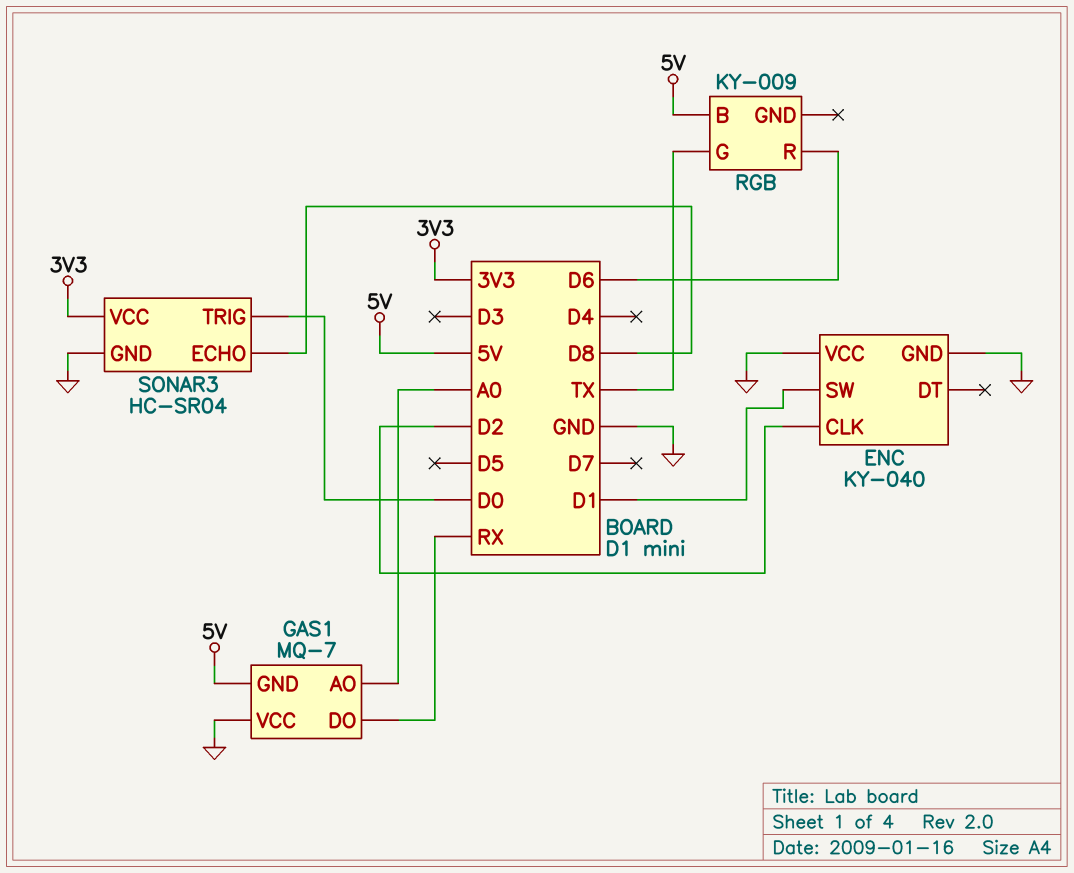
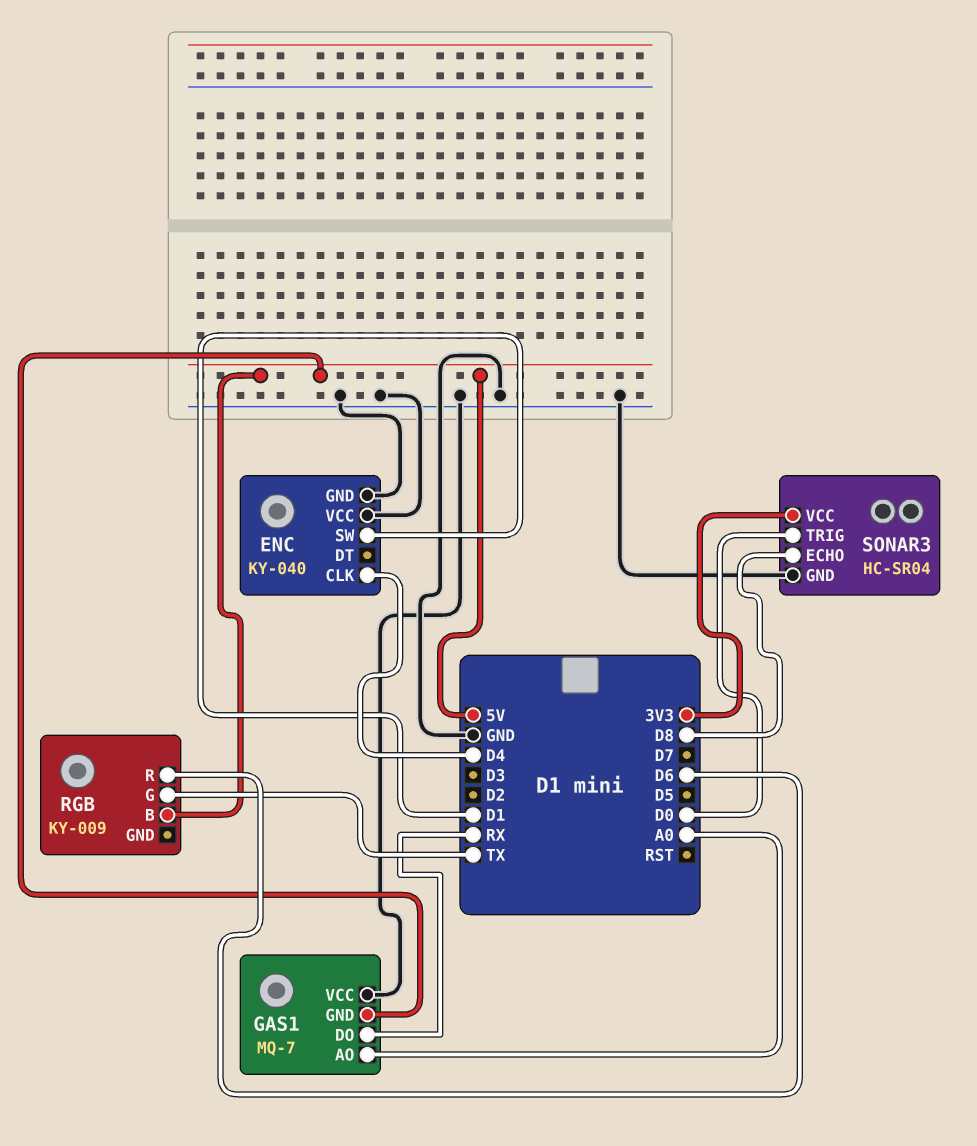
ENC pin CLK: D2 -> D4

